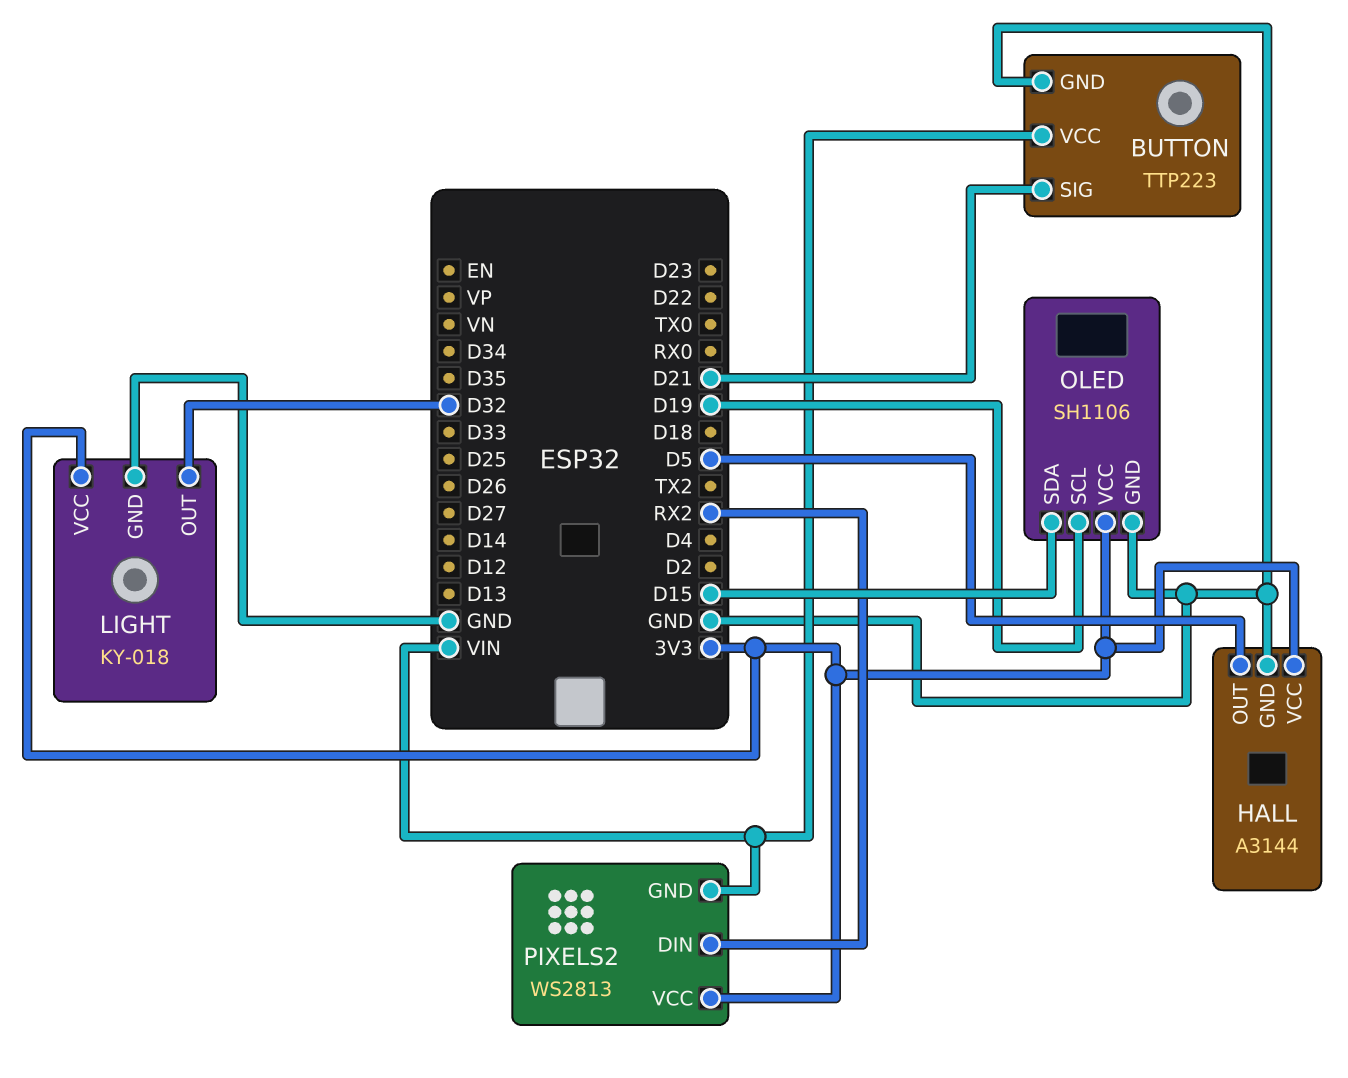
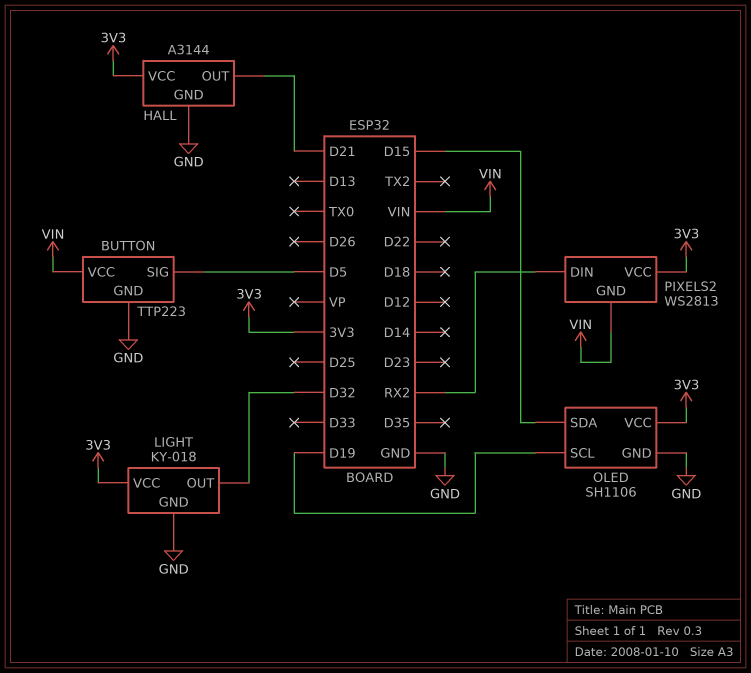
BUTTON pin SIG: D21 -> D5
HALL pin OUT: D5 -> D21

